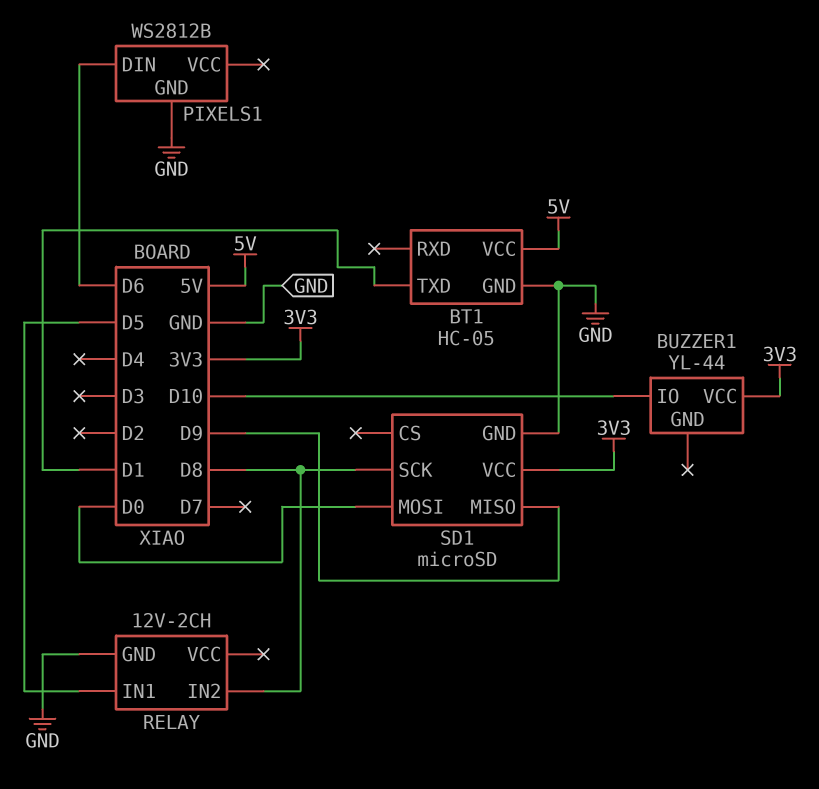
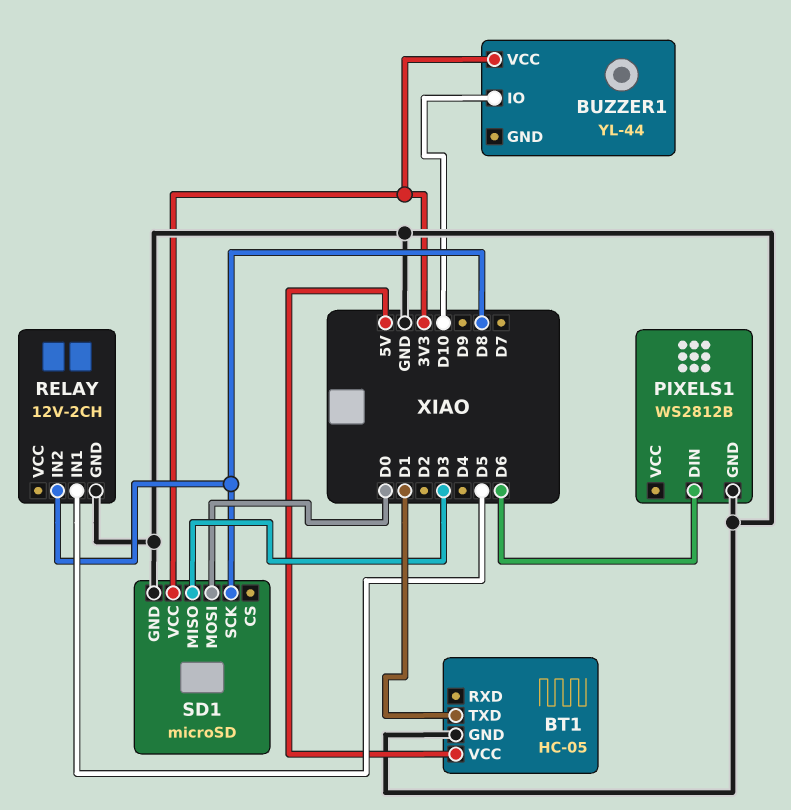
SD1 pin MISO: D9 -> D3

